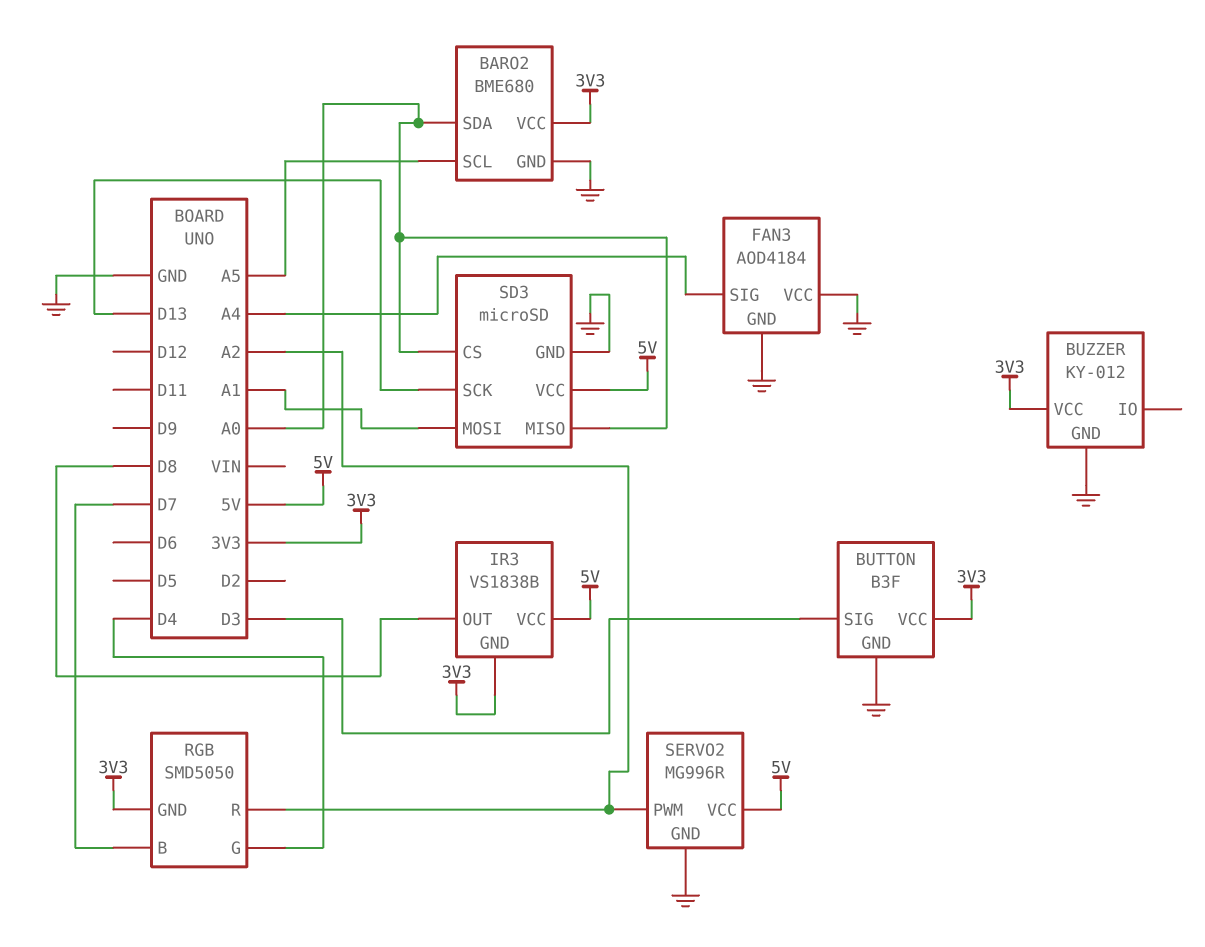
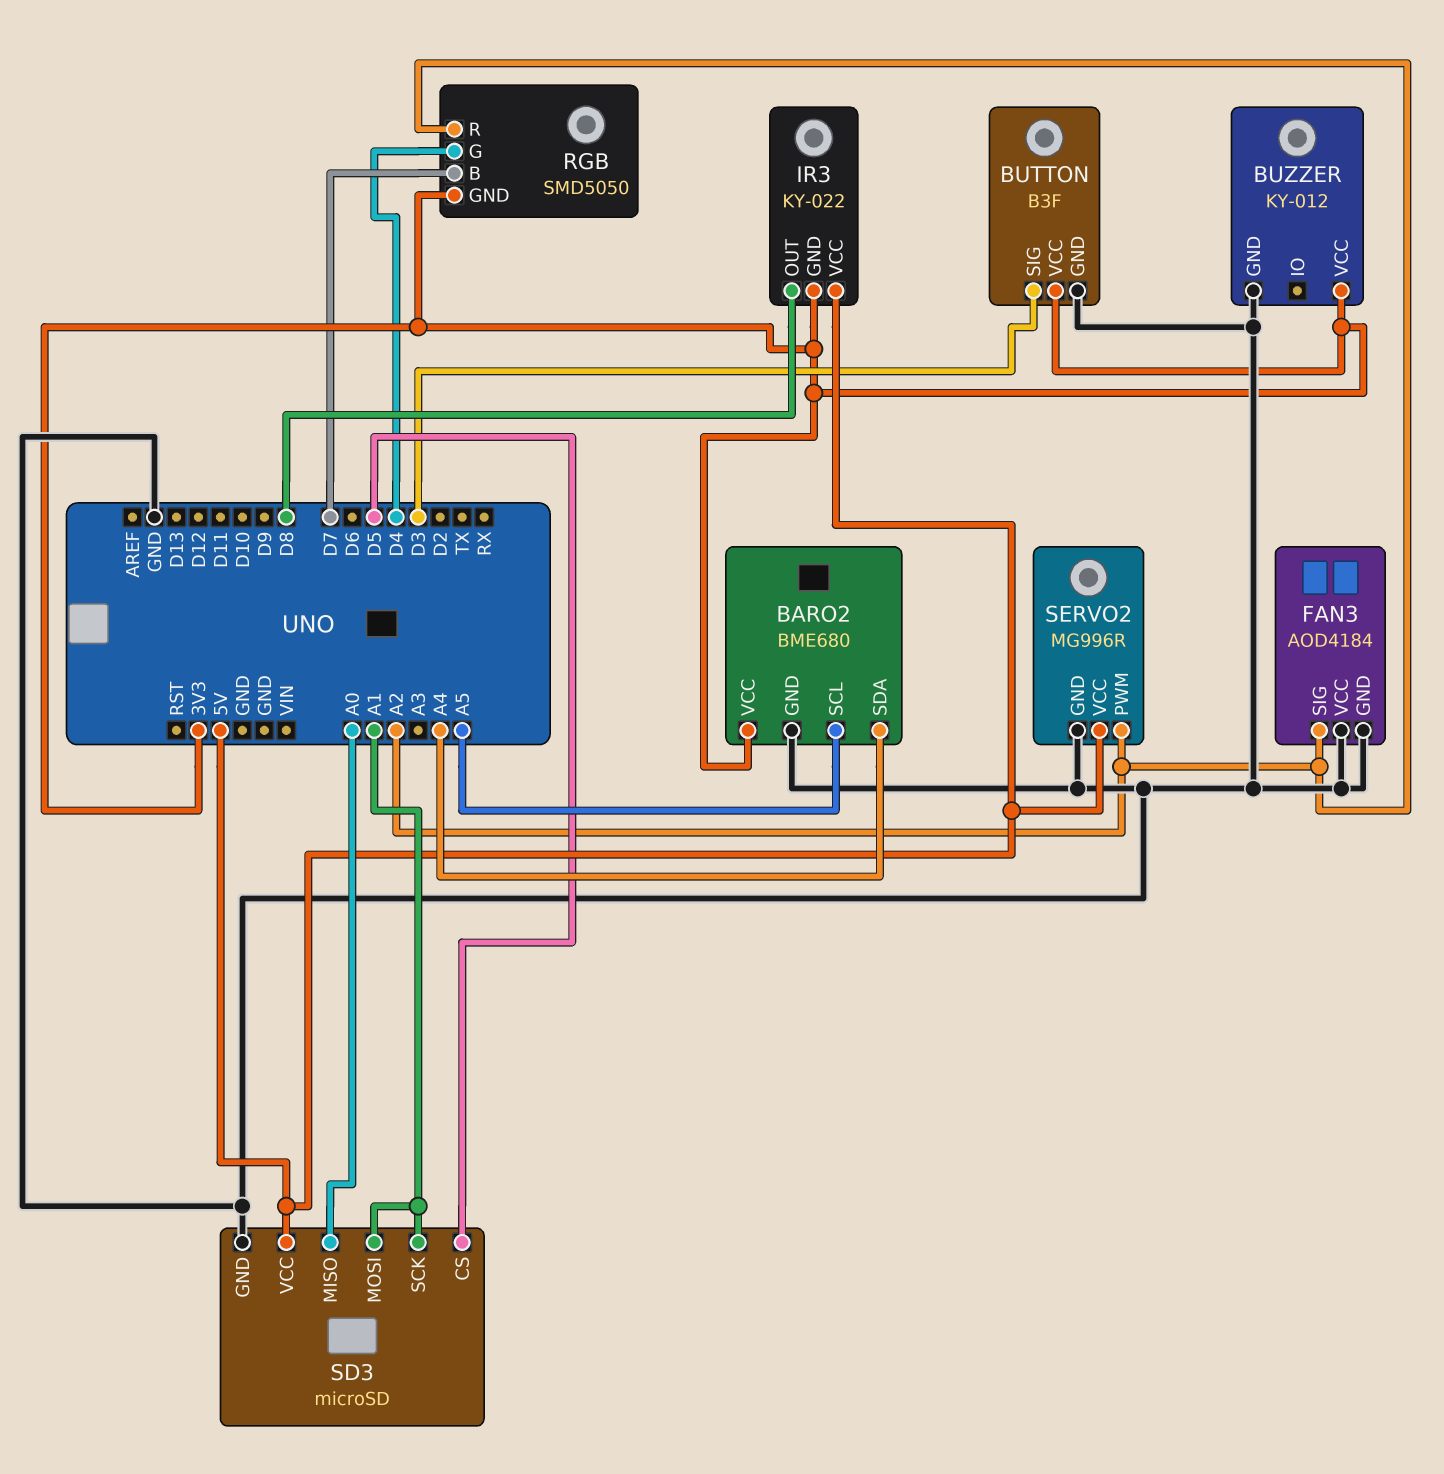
BARO2 pin SDA: A0 -> A4
FAN3 pin SIG: A4 -> A2
IR3: VS1838B -> KY-022
SD3 pin CS: A0 -> D5
SD3 pin SCK: D13 -> A1

